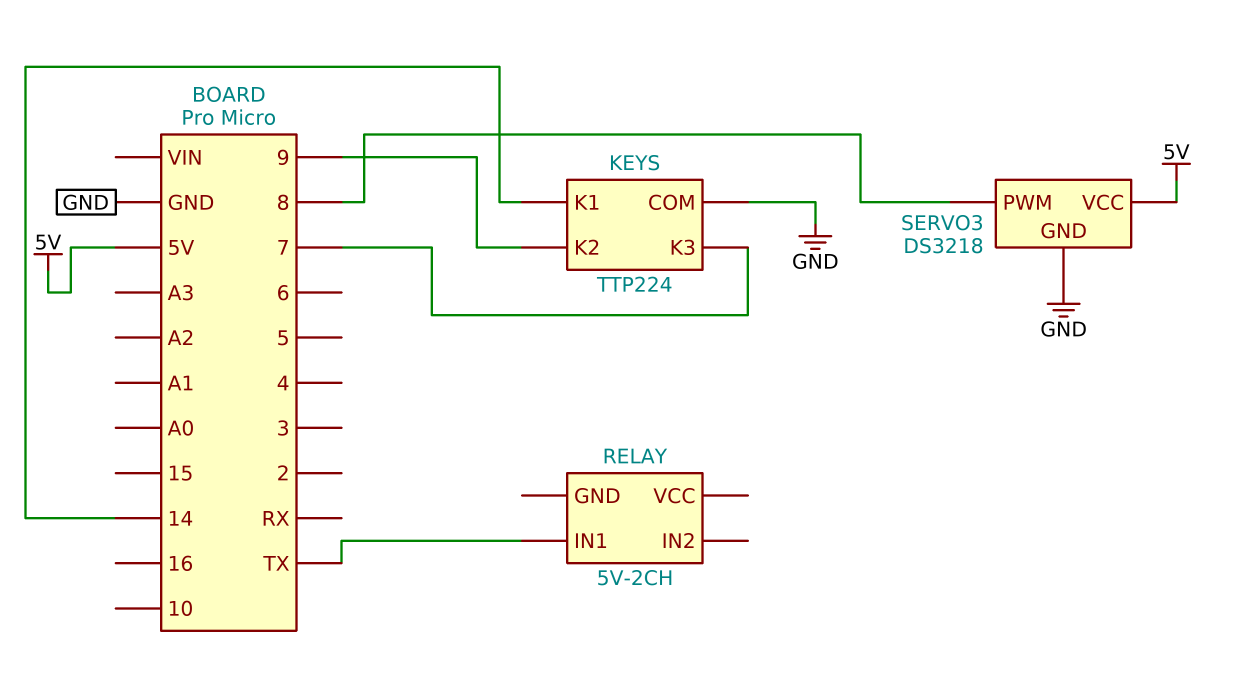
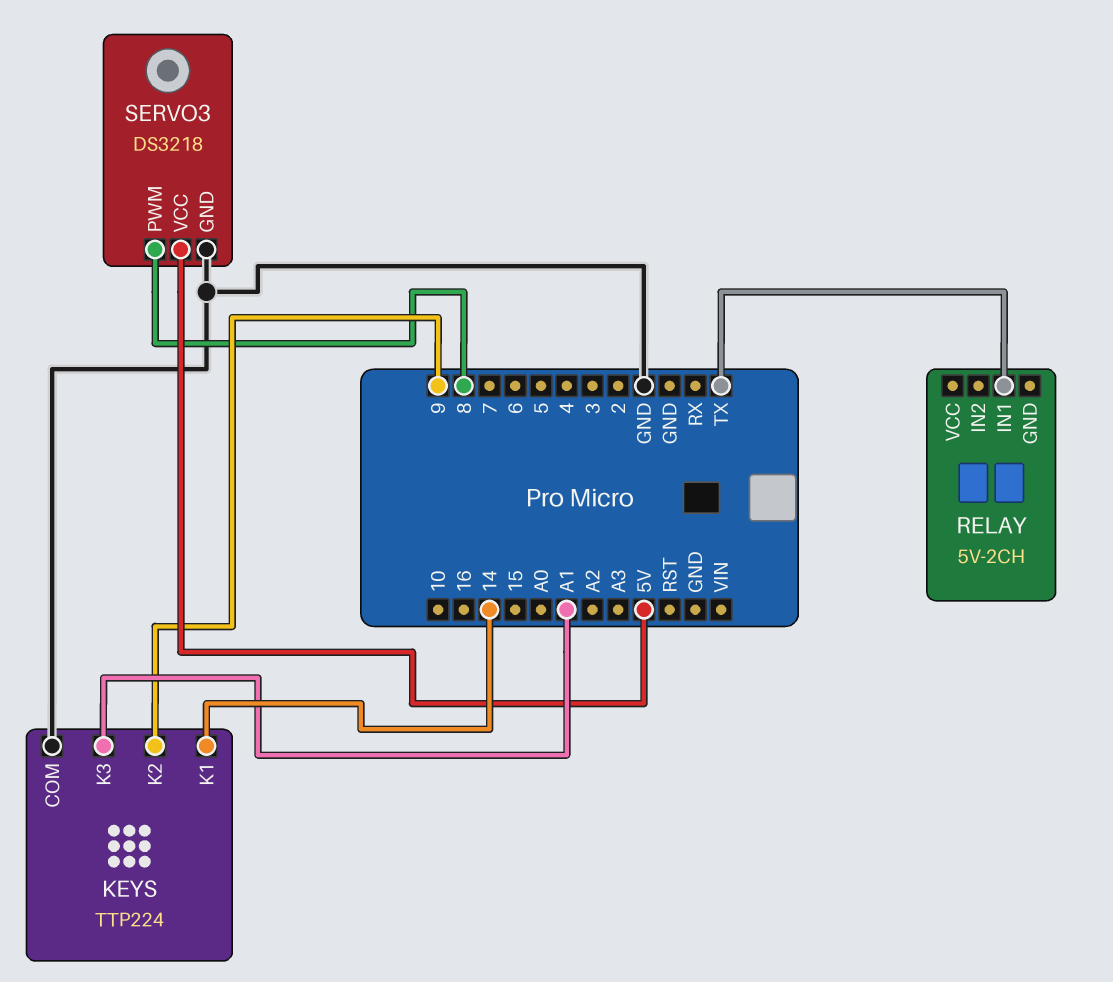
KEYS pin K3: 7 -> A1

